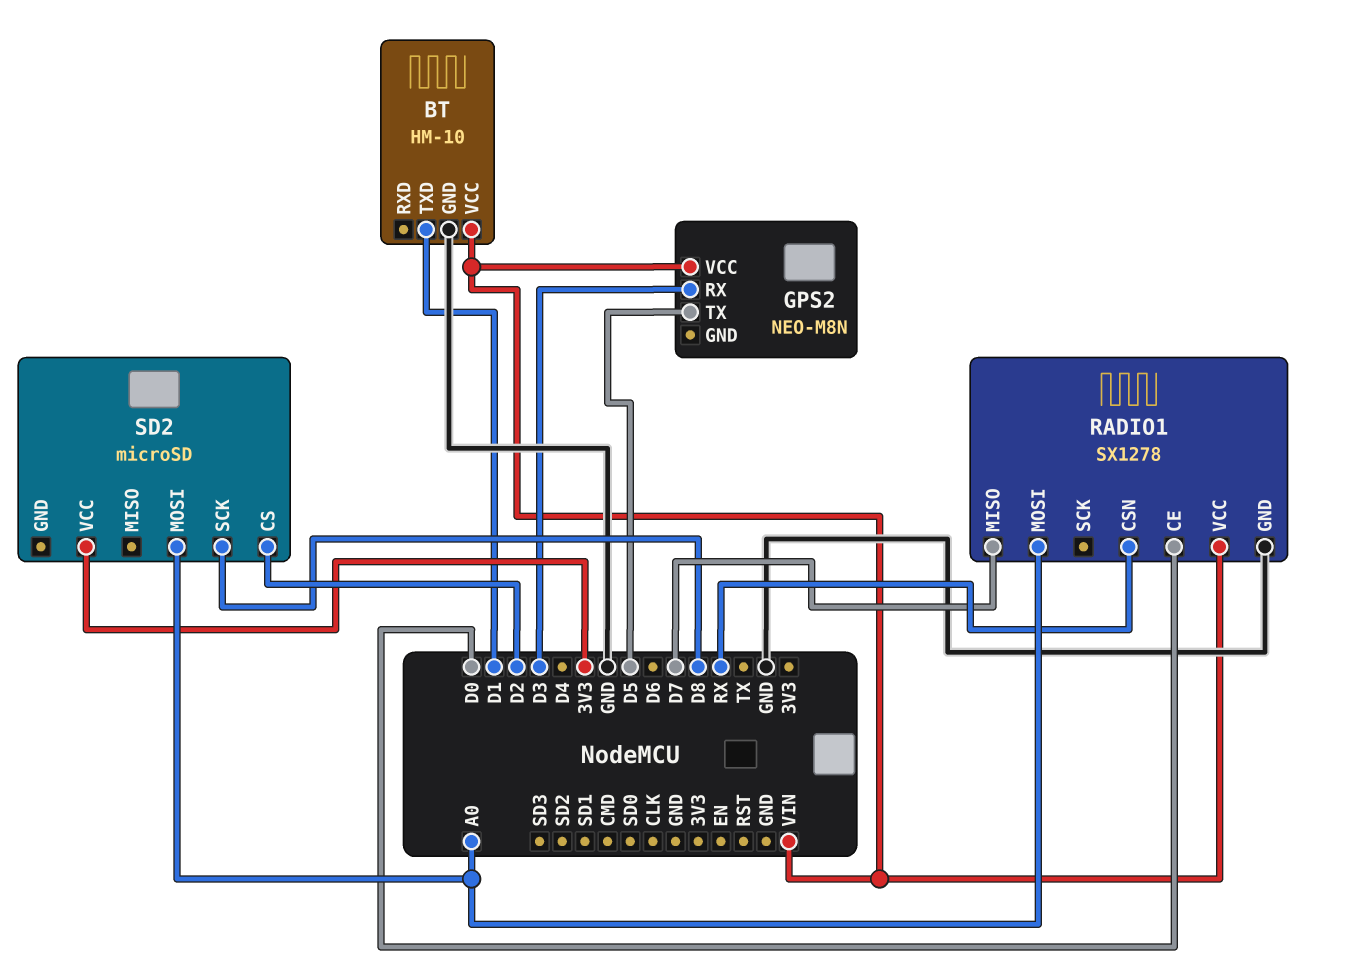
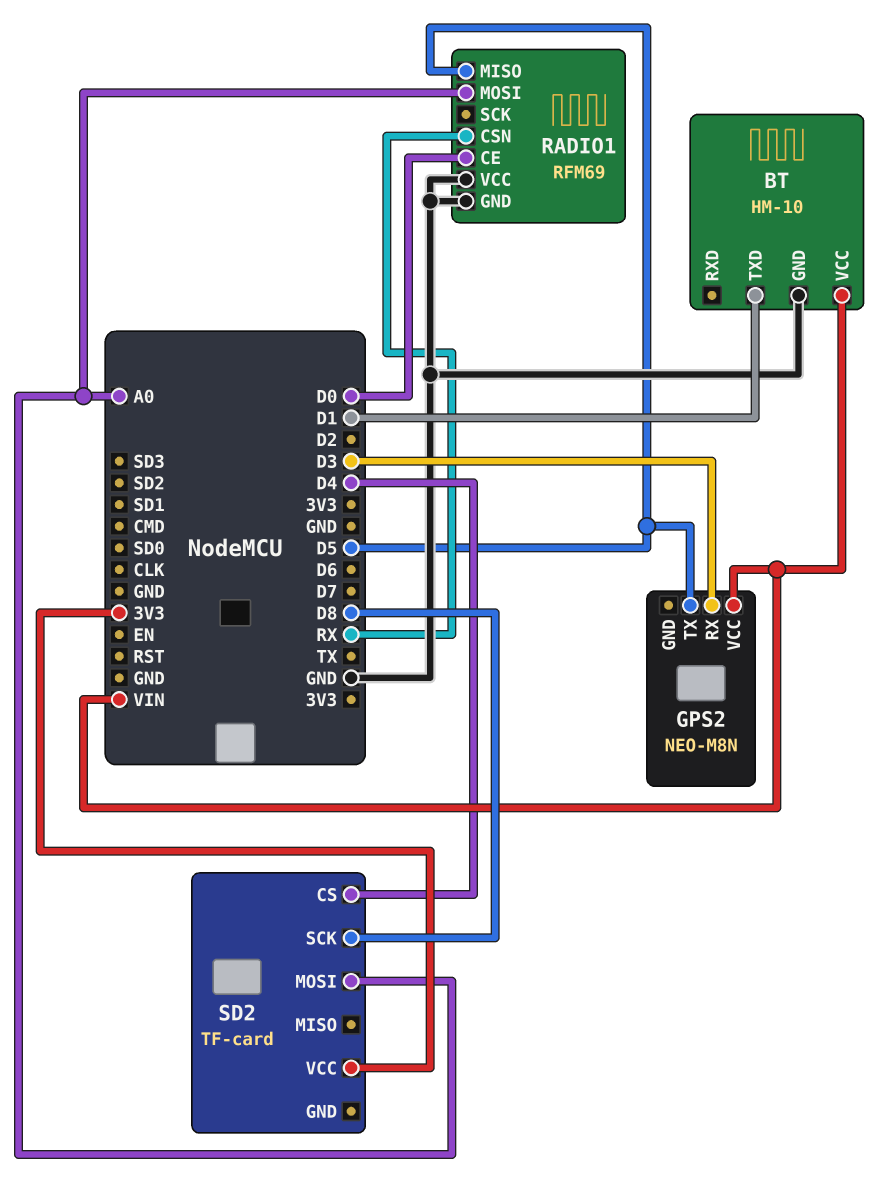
RADIO1: SX1278 -> RFM69
RADIO1 pin MISO: D7 -> D5
RADIO1 pin VCC: VIN -> GND
SD2: microSD -> TF-card
SD2 pin CS: D2 -> D4

